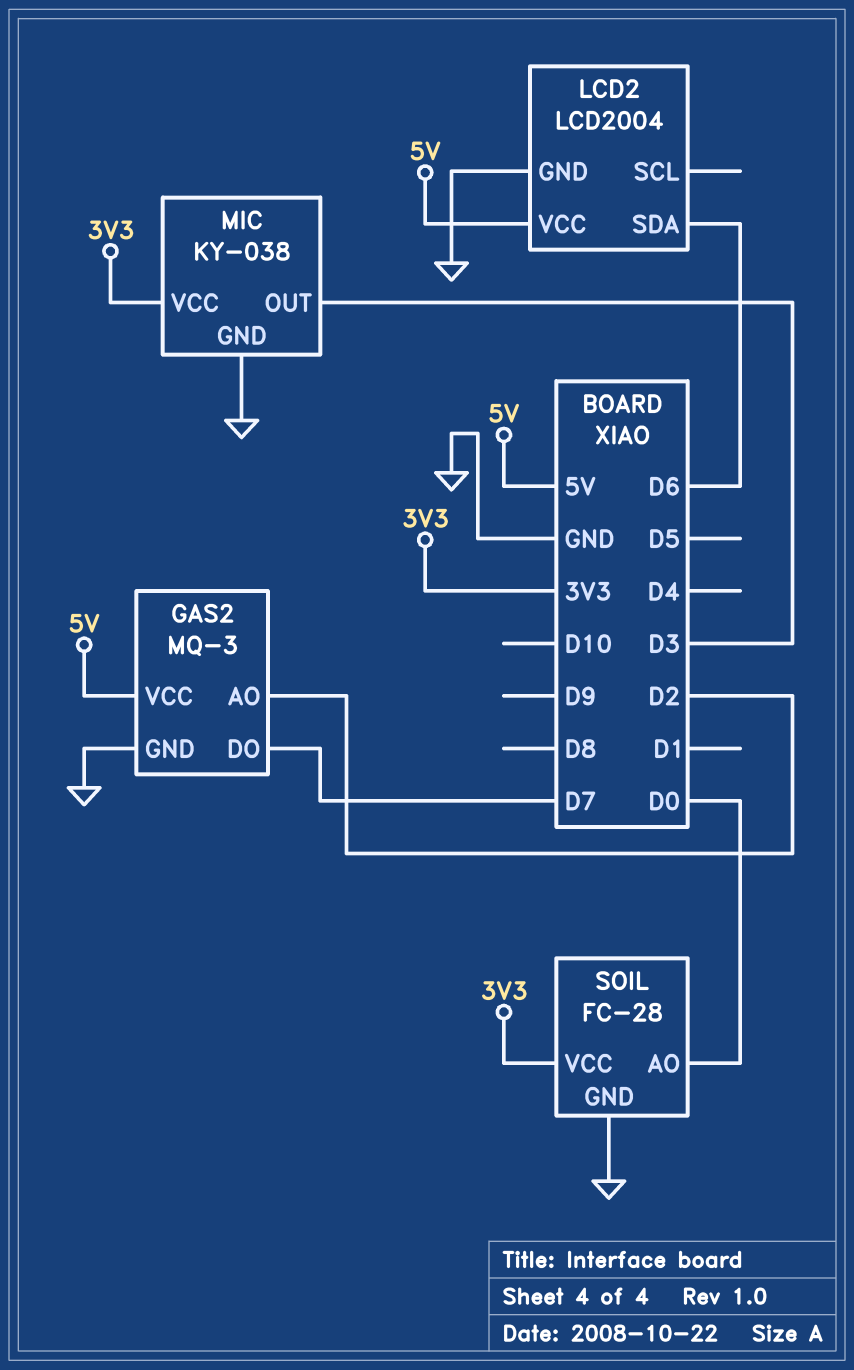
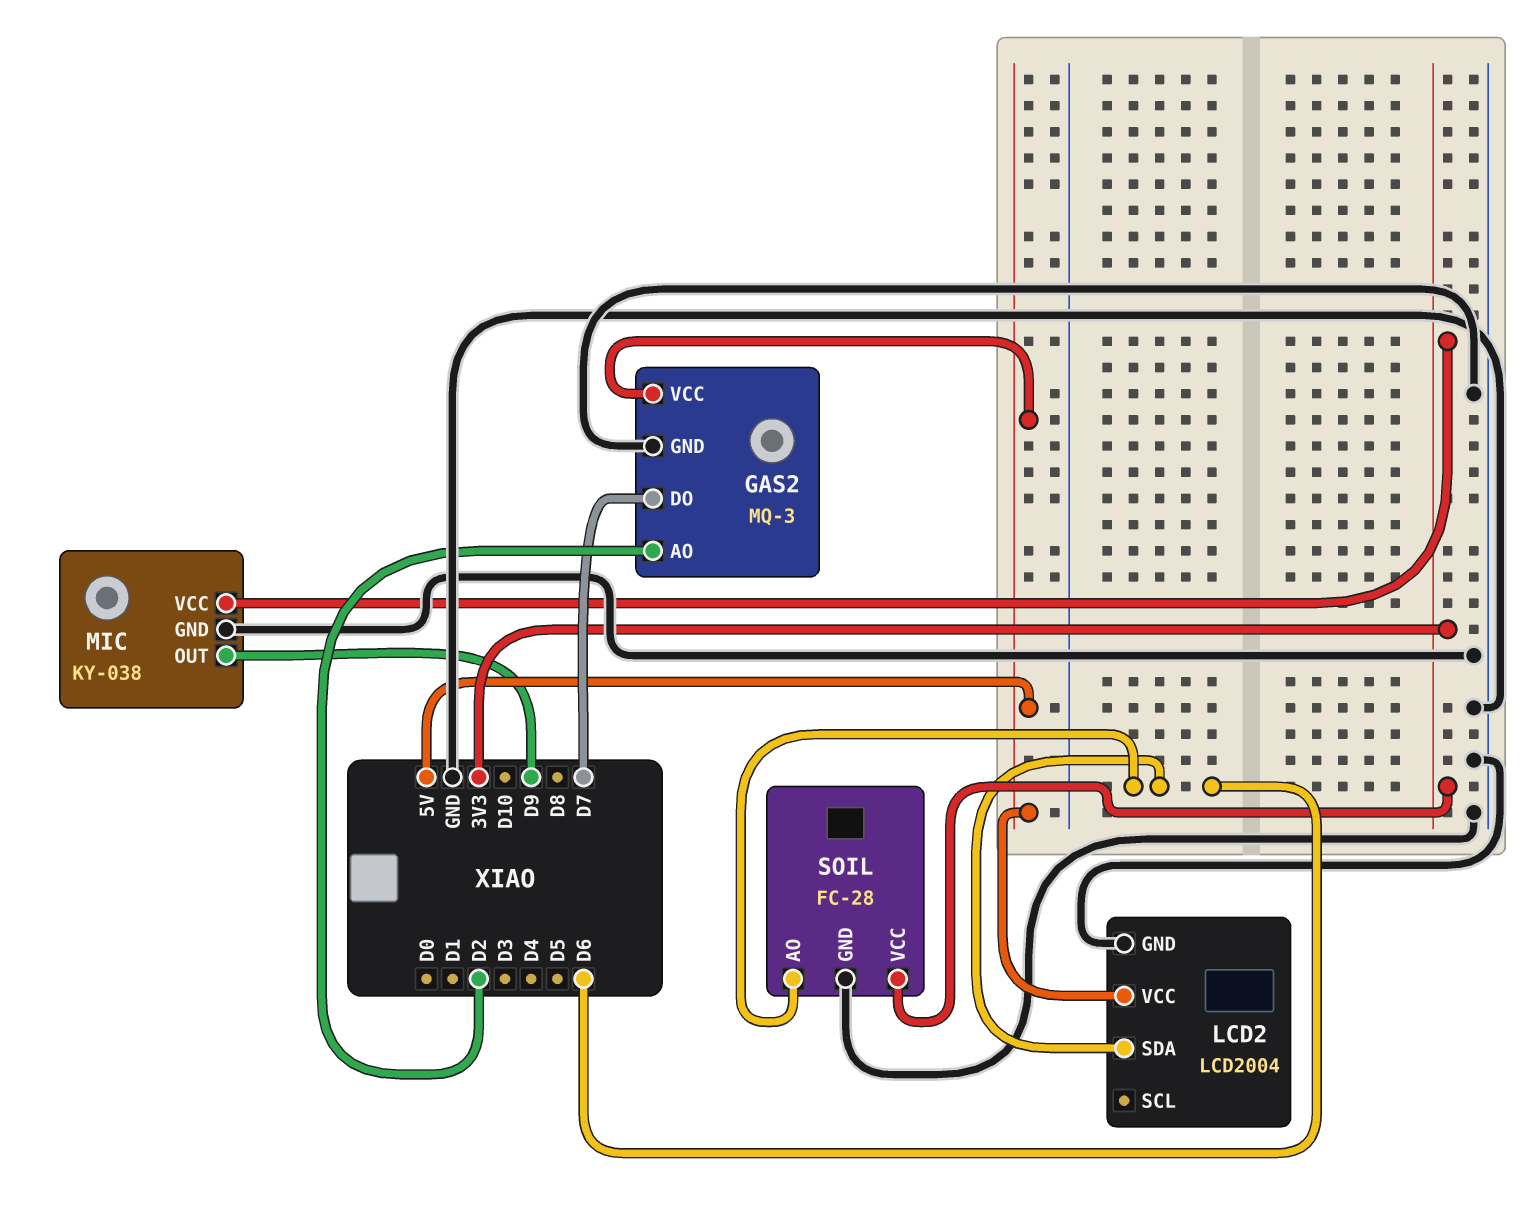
MIC pin OUT: D3 -> D9
SOIL pin AO: D0 -> D6

